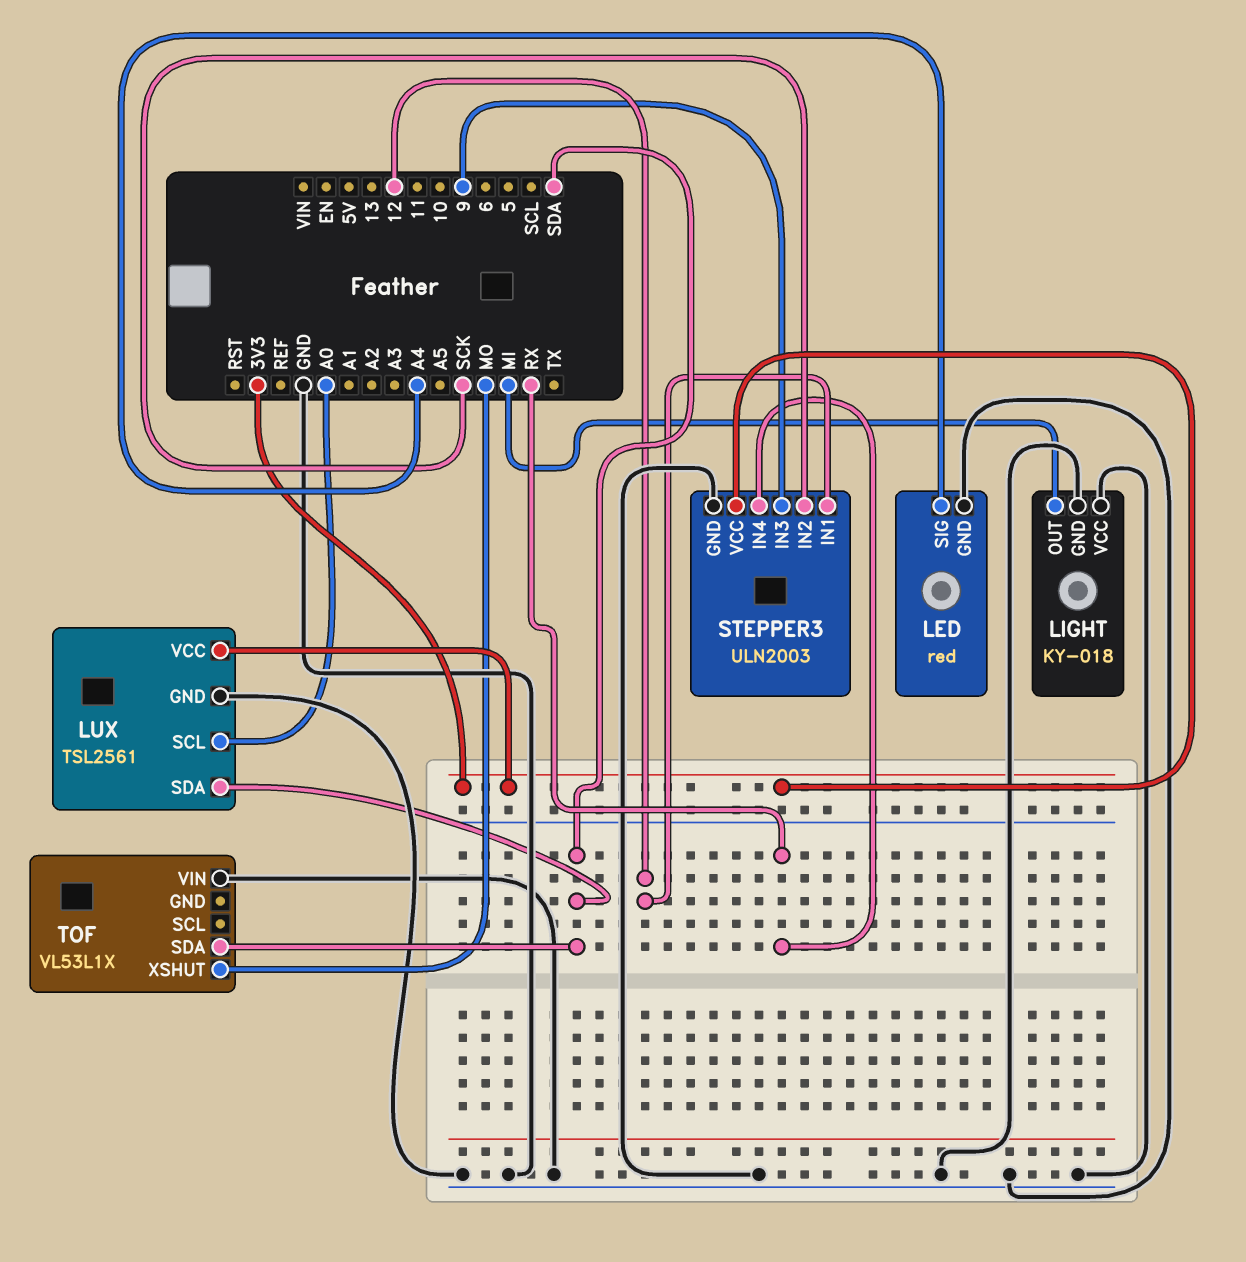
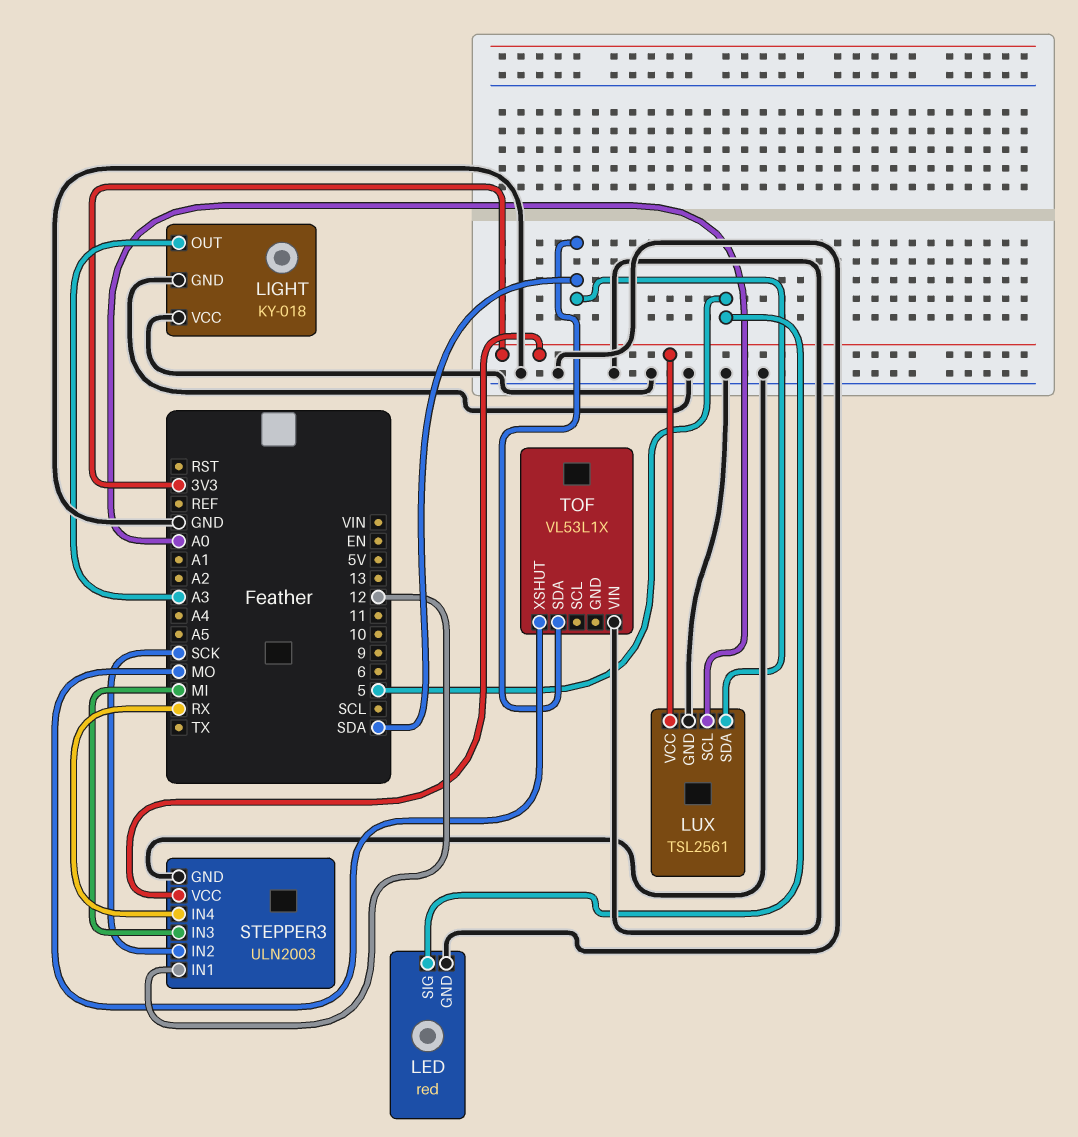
LED pin SIG: A4 -> 5
LIGHT pin OUT: MI -> A3
STEPPER3 pin IN3: 9 -> MI

